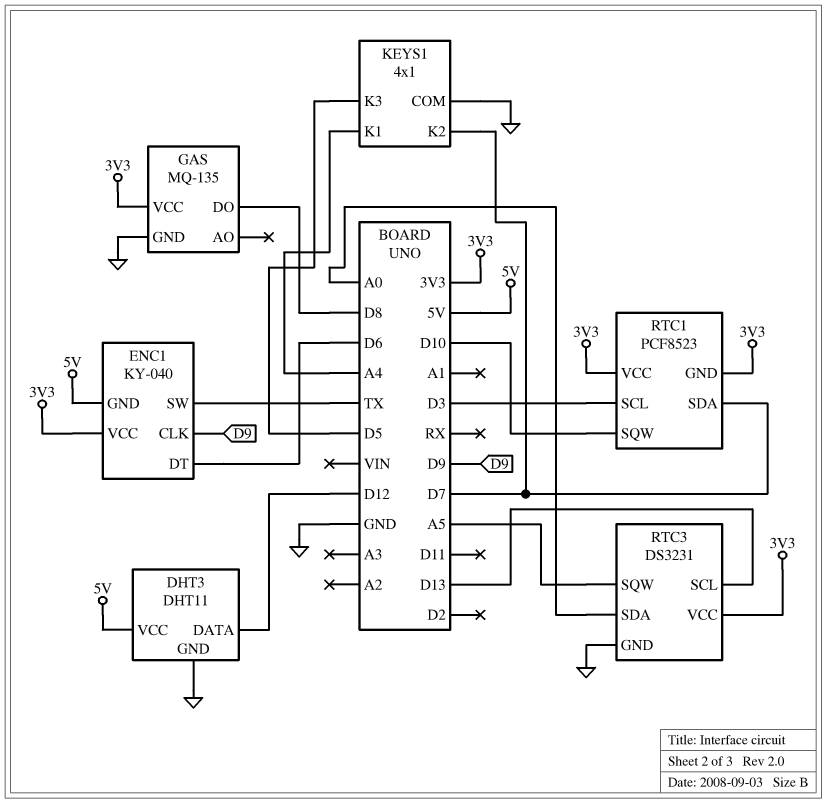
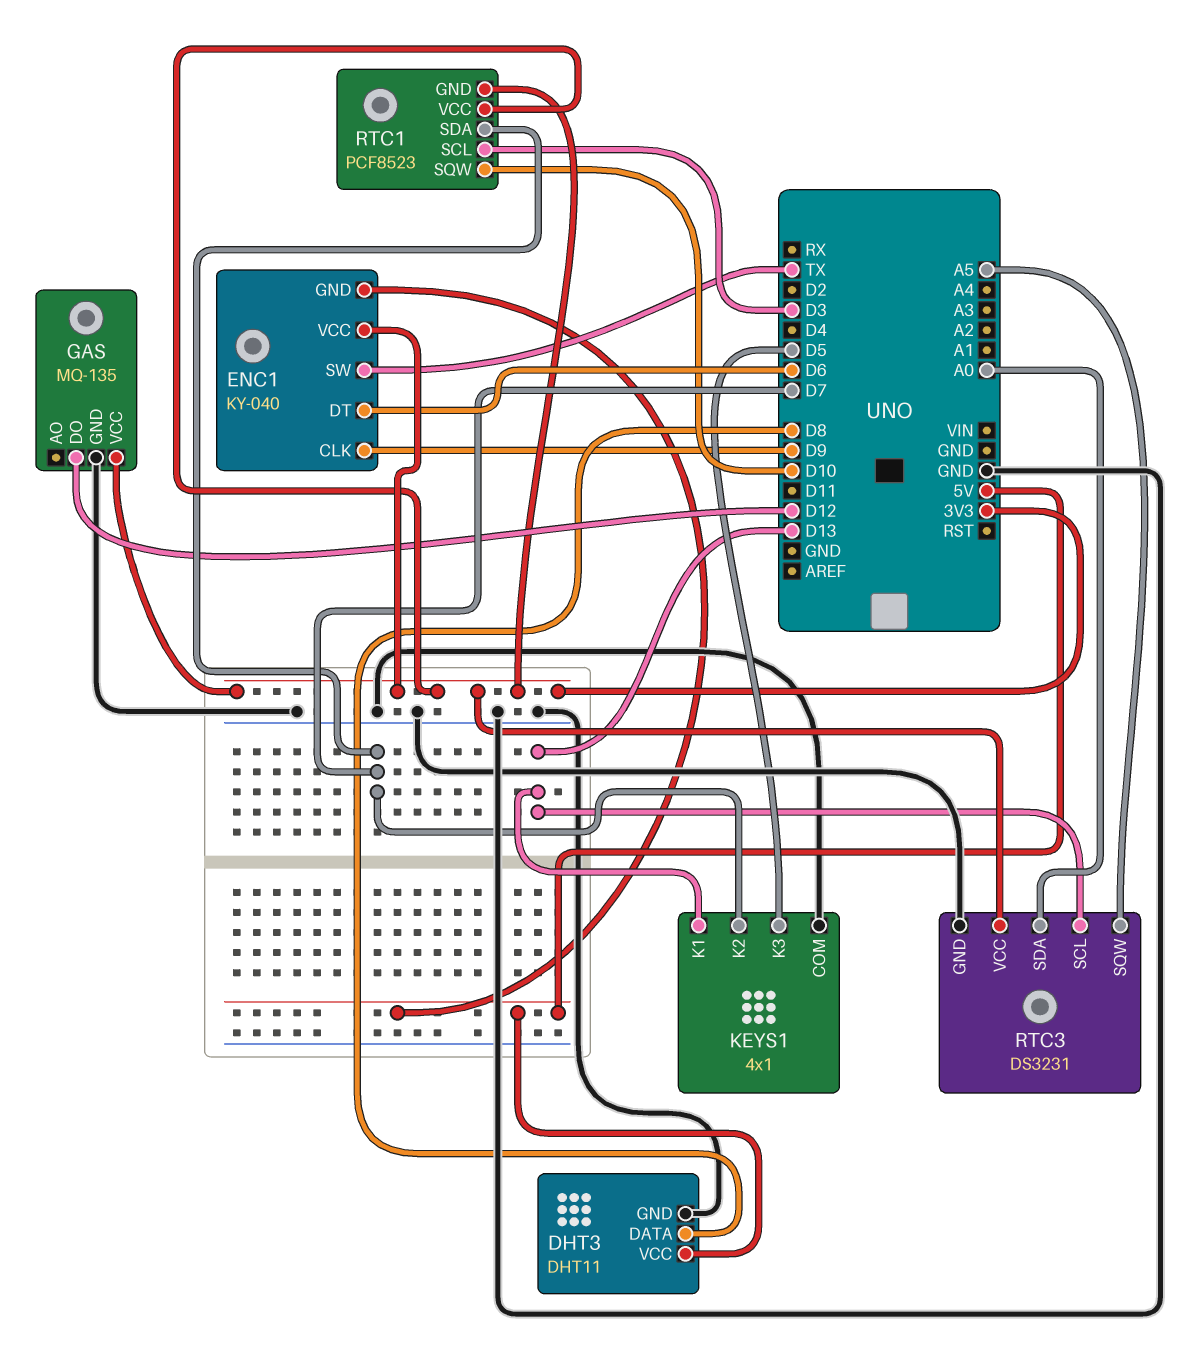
DHT3 pin DATA: D12 -> D8
GAS pin DO: D8 -> D12
KEYS1 pin K1: A4 -> D13

